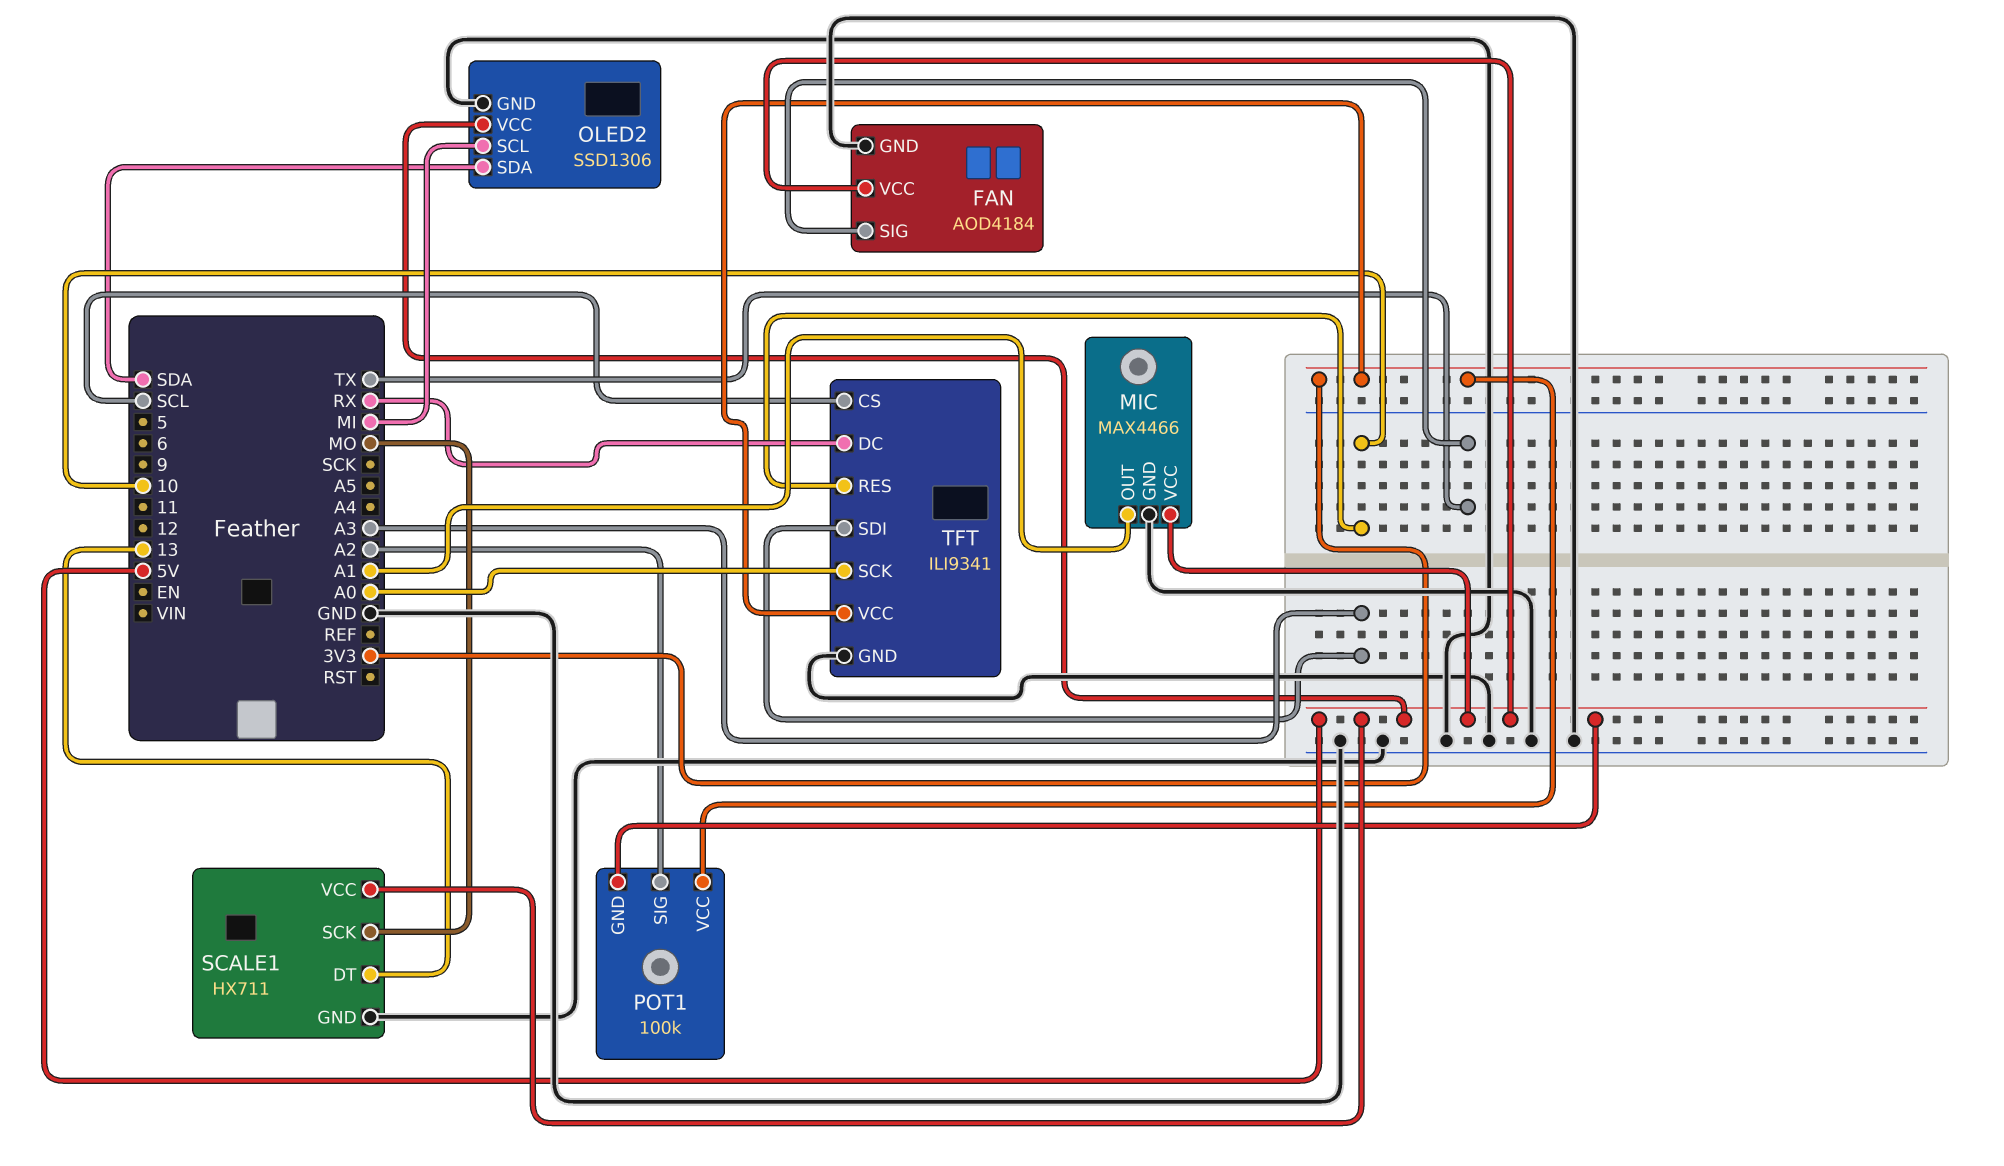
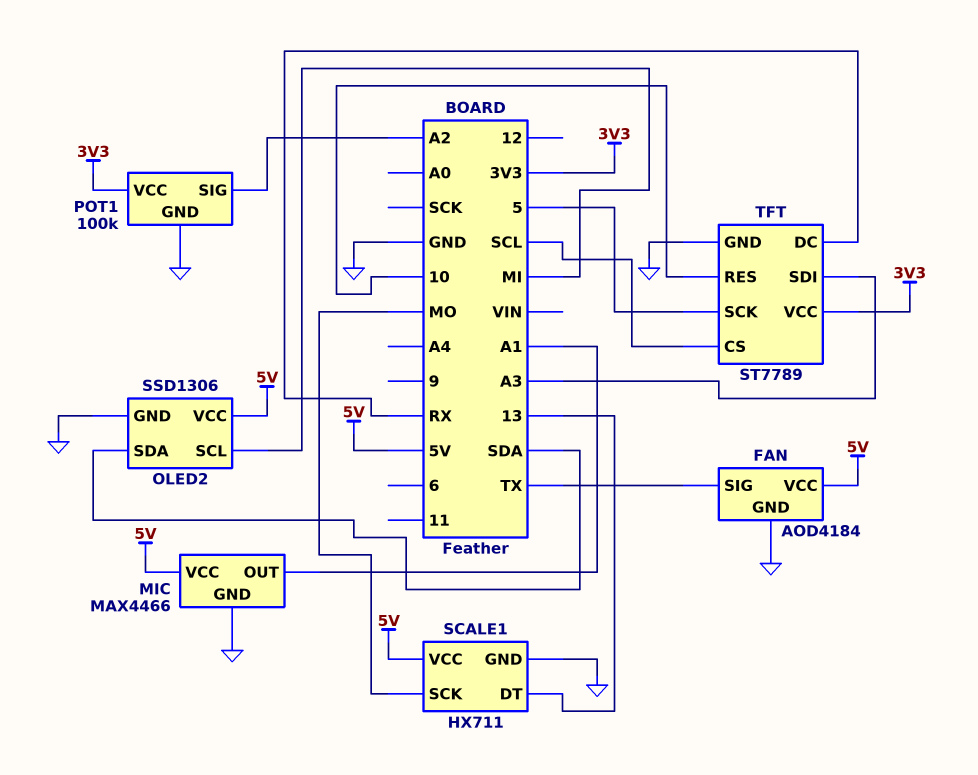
POT1 pin GND: 5V -> GND
TFT: ILI9341 -> ST7789
TFT pin SCK: A0 -> 5

